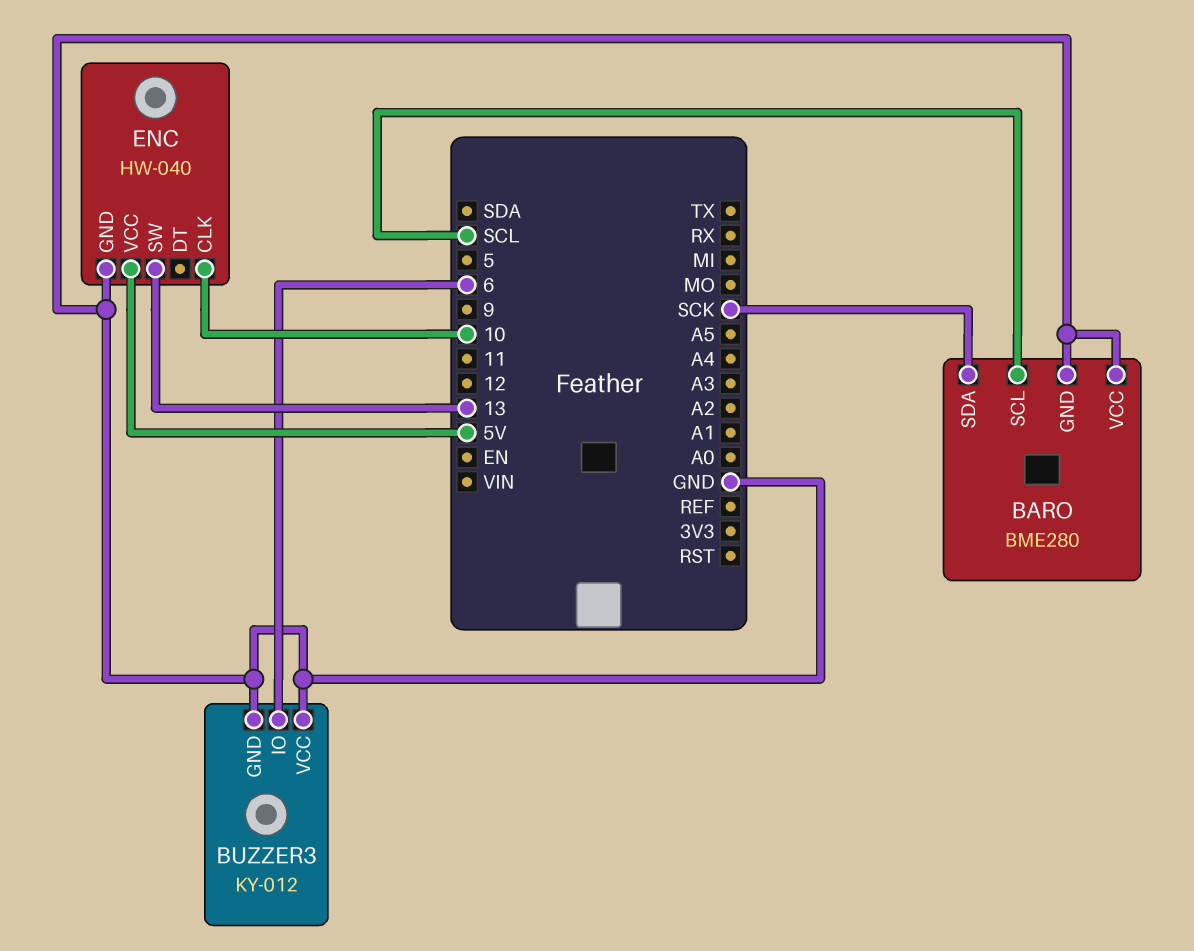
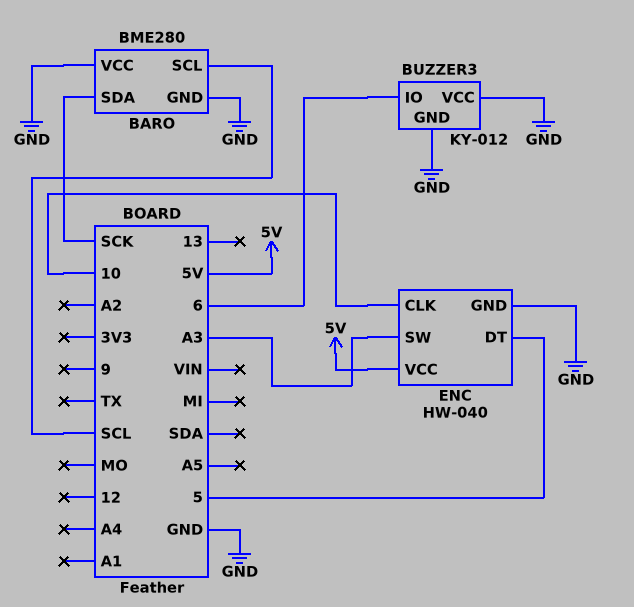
ENC pin DT: none -> 5
ENC pin SW: 13 -> A3

